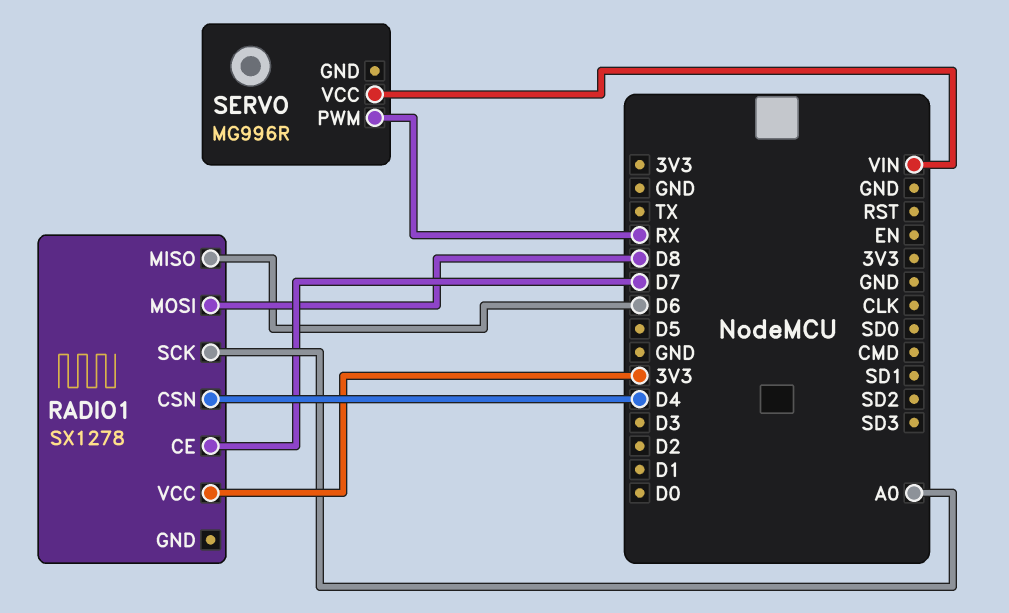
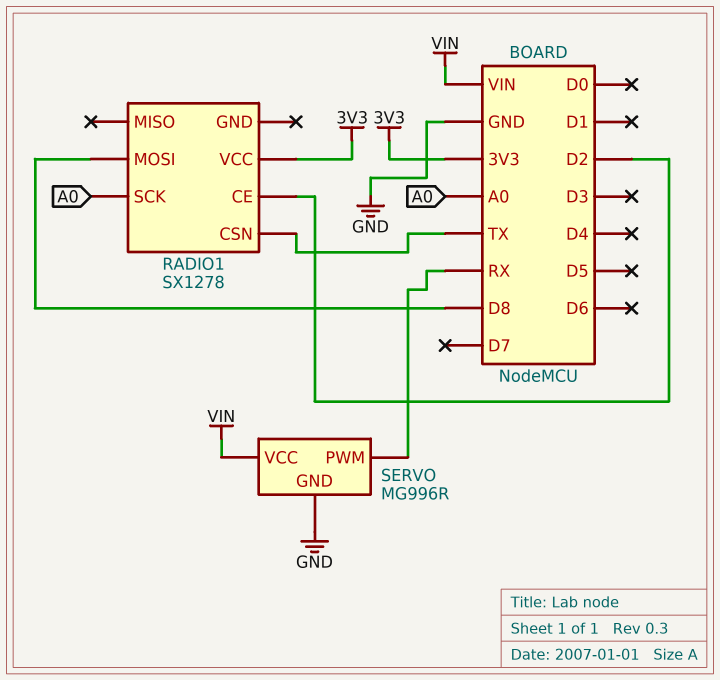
RADIO1 pin CE: D7 -> D2
RADIO1 pin CSN: D4 -> TX
RADIO1 pin MISO: D6 -> none
SERVO pin GND: none -> GND

